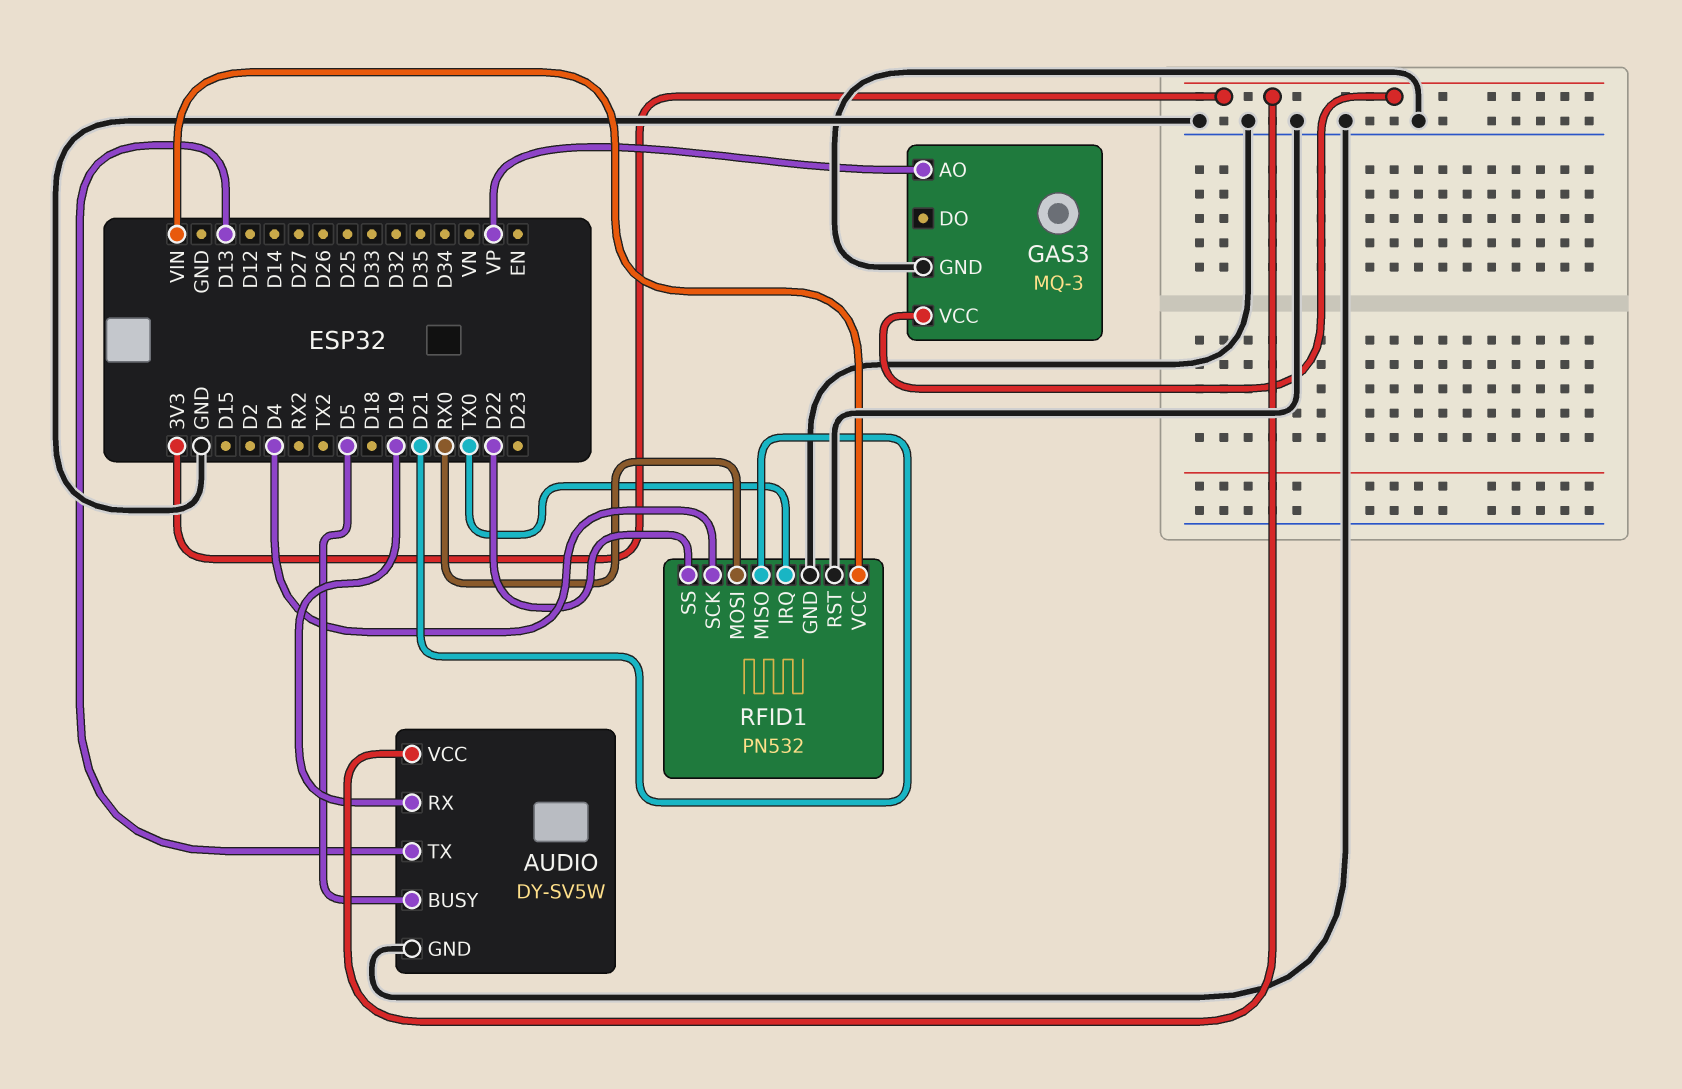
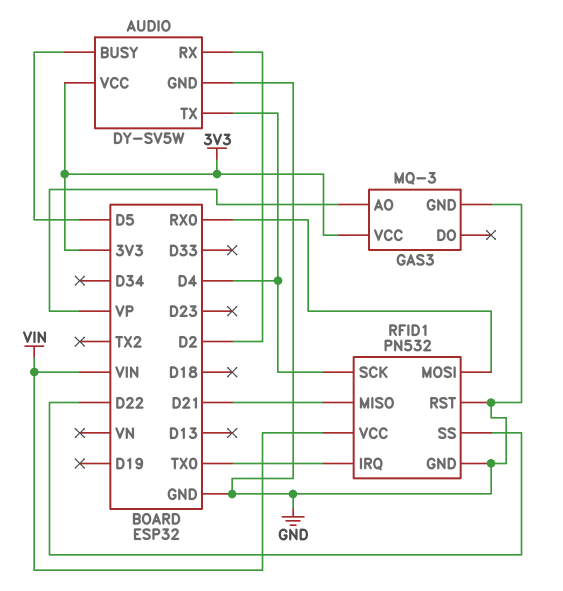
AUDIO pin RX: D19 -> D2
AUDIO pin TX: D13 -> D4

